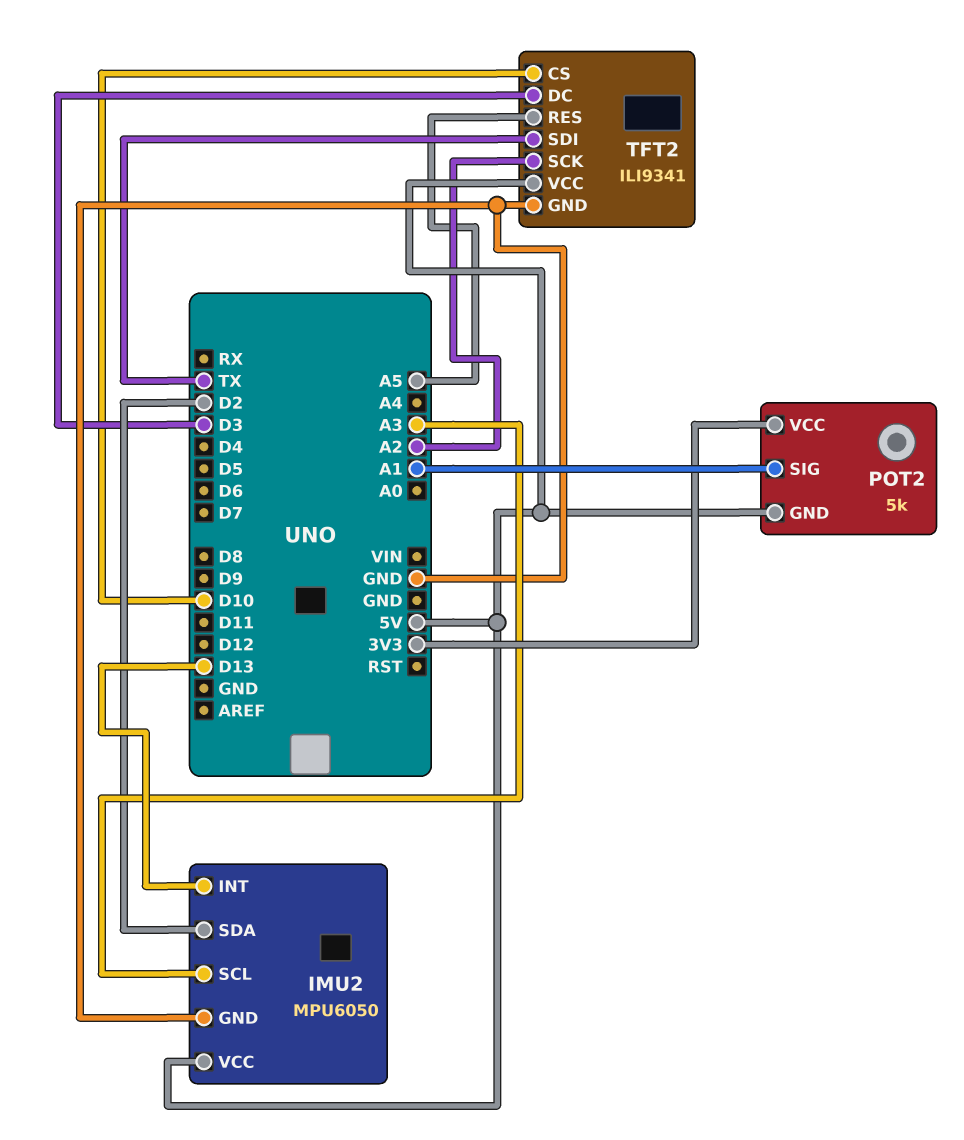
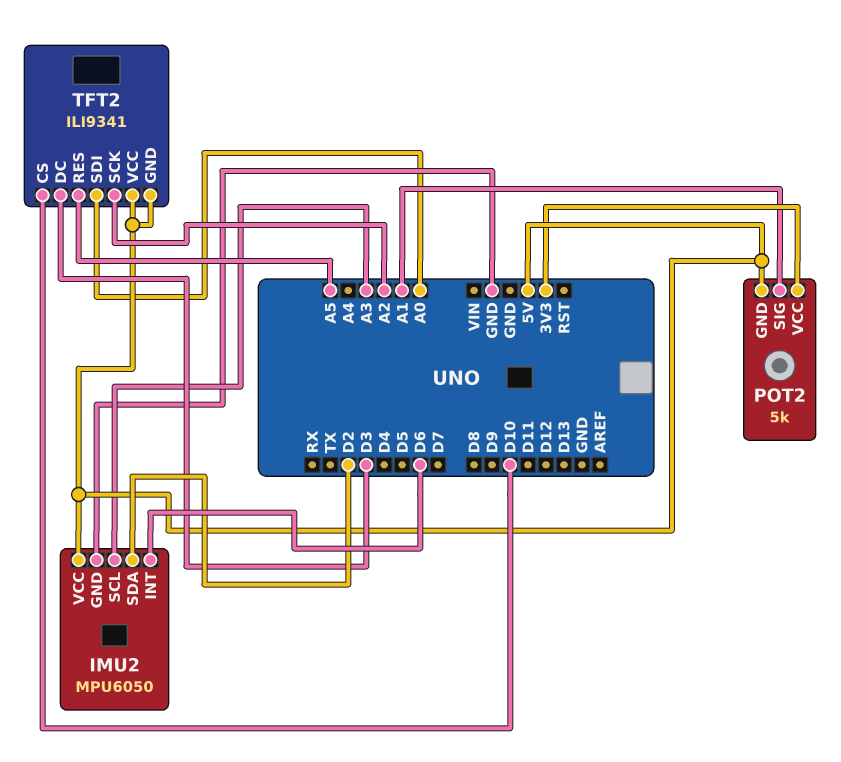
IMU2 pin INT: D13 -> D6
TFT2 pin GND: GND -> 5V
TFT2 pin SDI: TX -> A0

